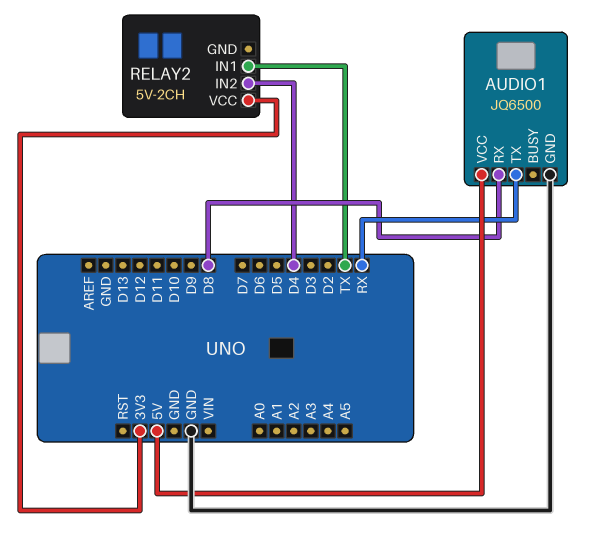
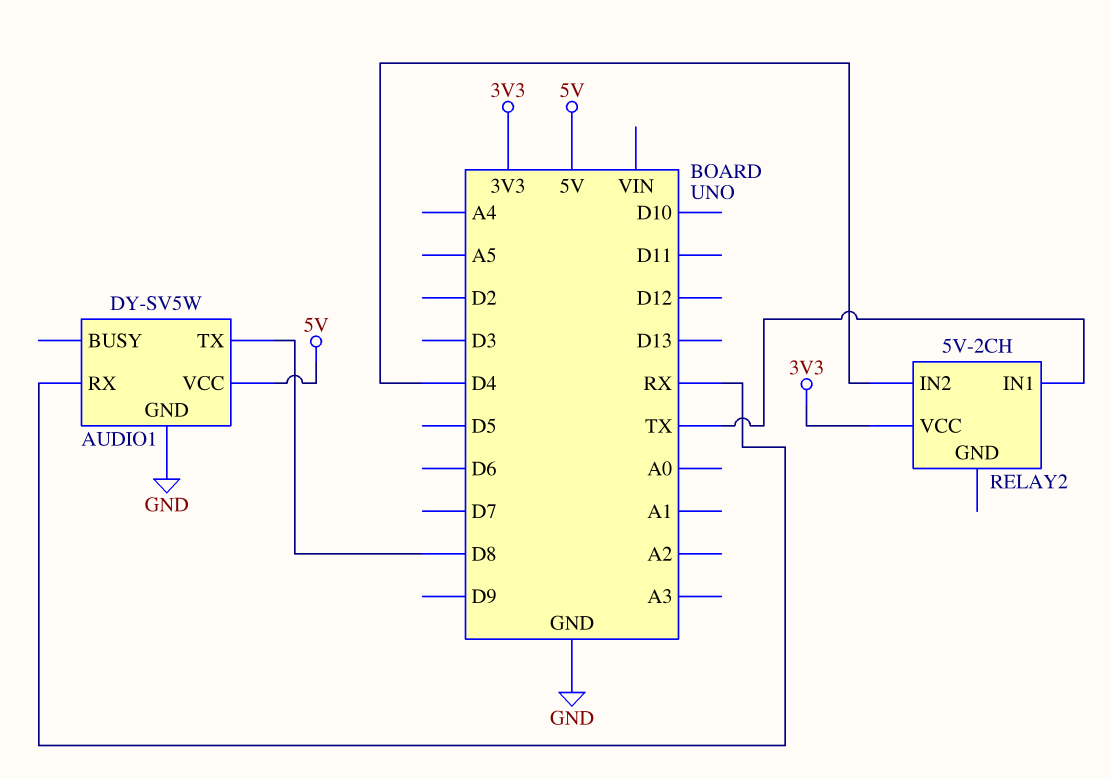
AUDIO1: JQ6500 -> DY-SV5W
AUDIO1 pin RX: D8 -> RX
AUDIO1 pin TX: RX -> D8

